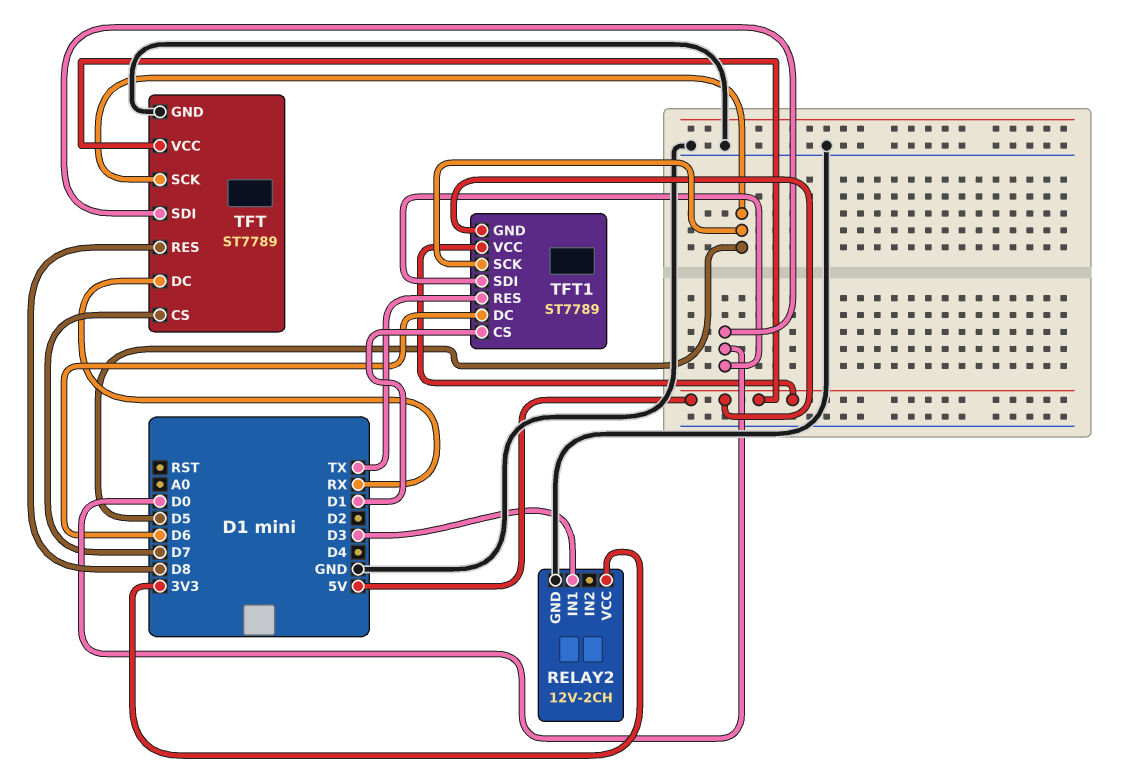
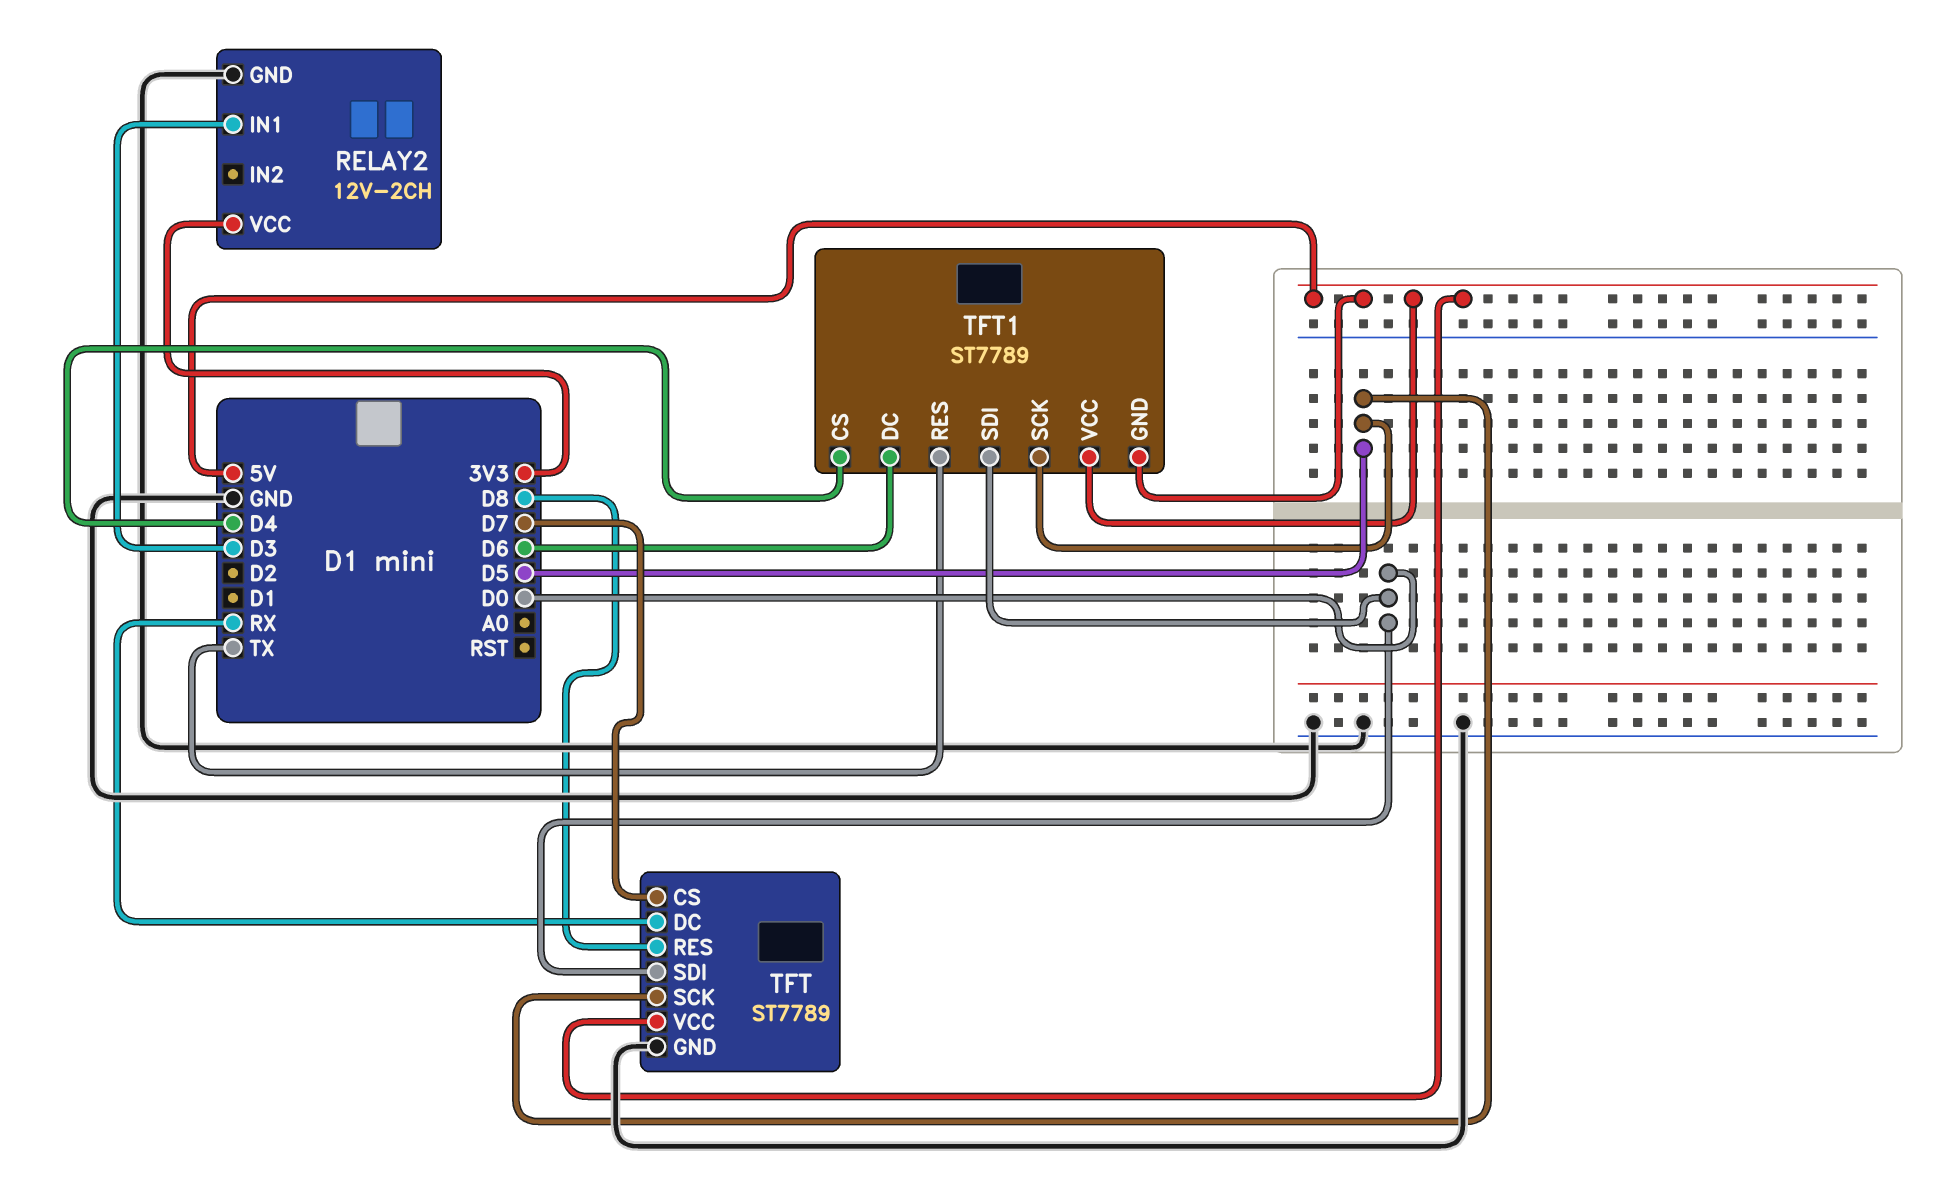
TFT1 pin CS: D1 -> D4

